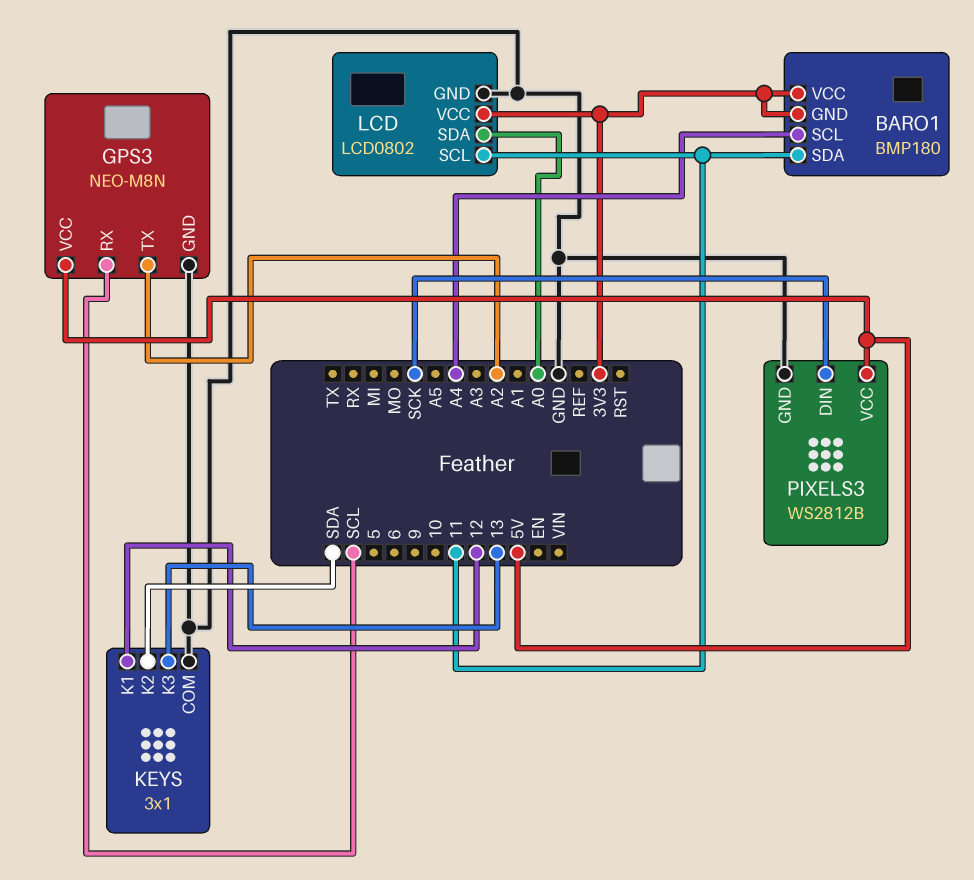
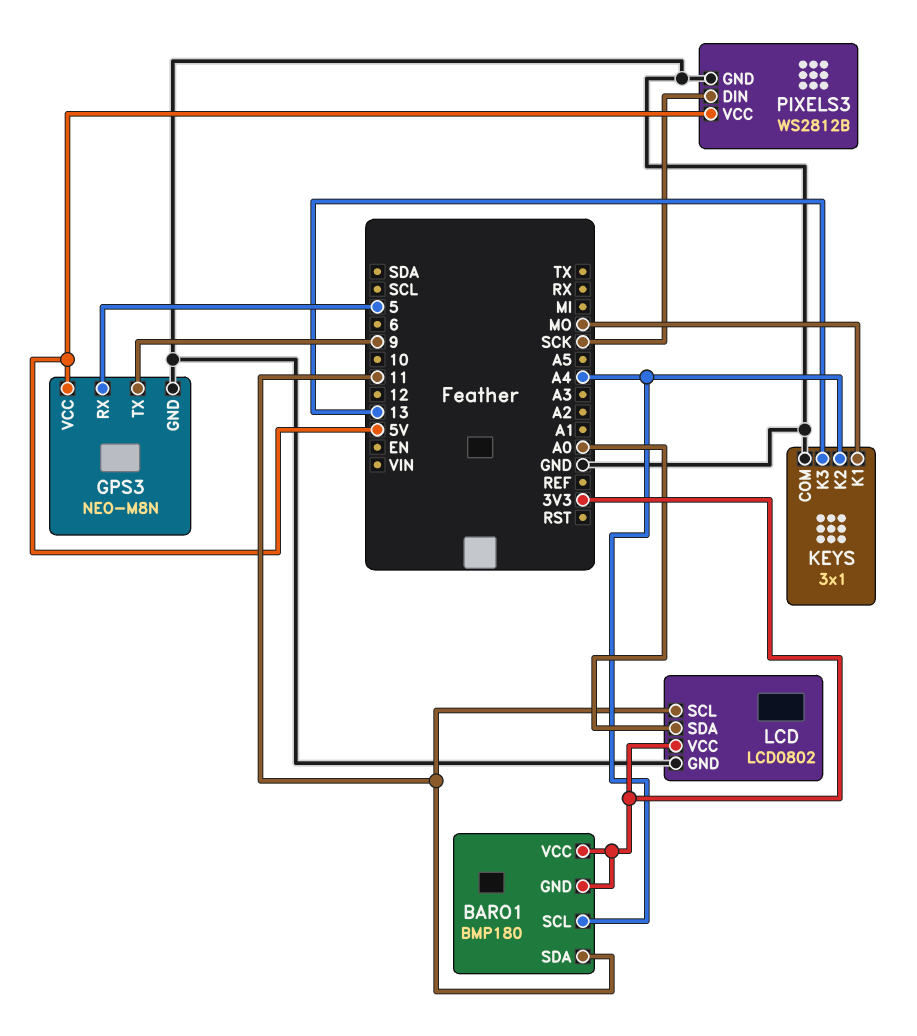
GPS3 pin RX: SCL -> 5
GPS3 pin TX: A2 -> 9
KEYS pin K1: 12 -> MO
KEYS pin K2: SDA -> A4

